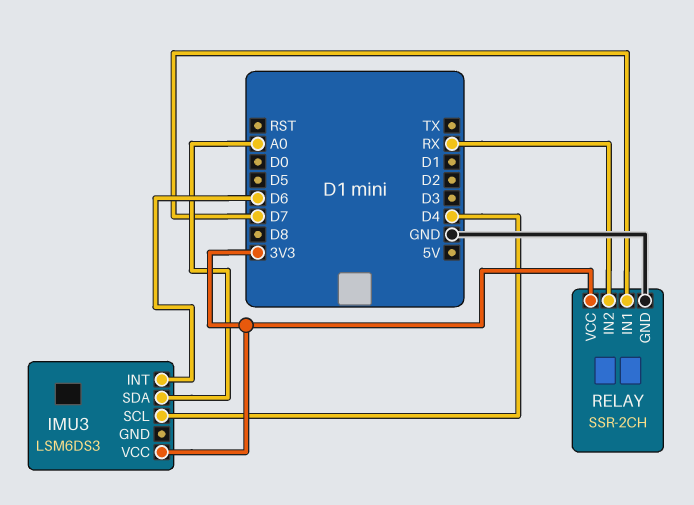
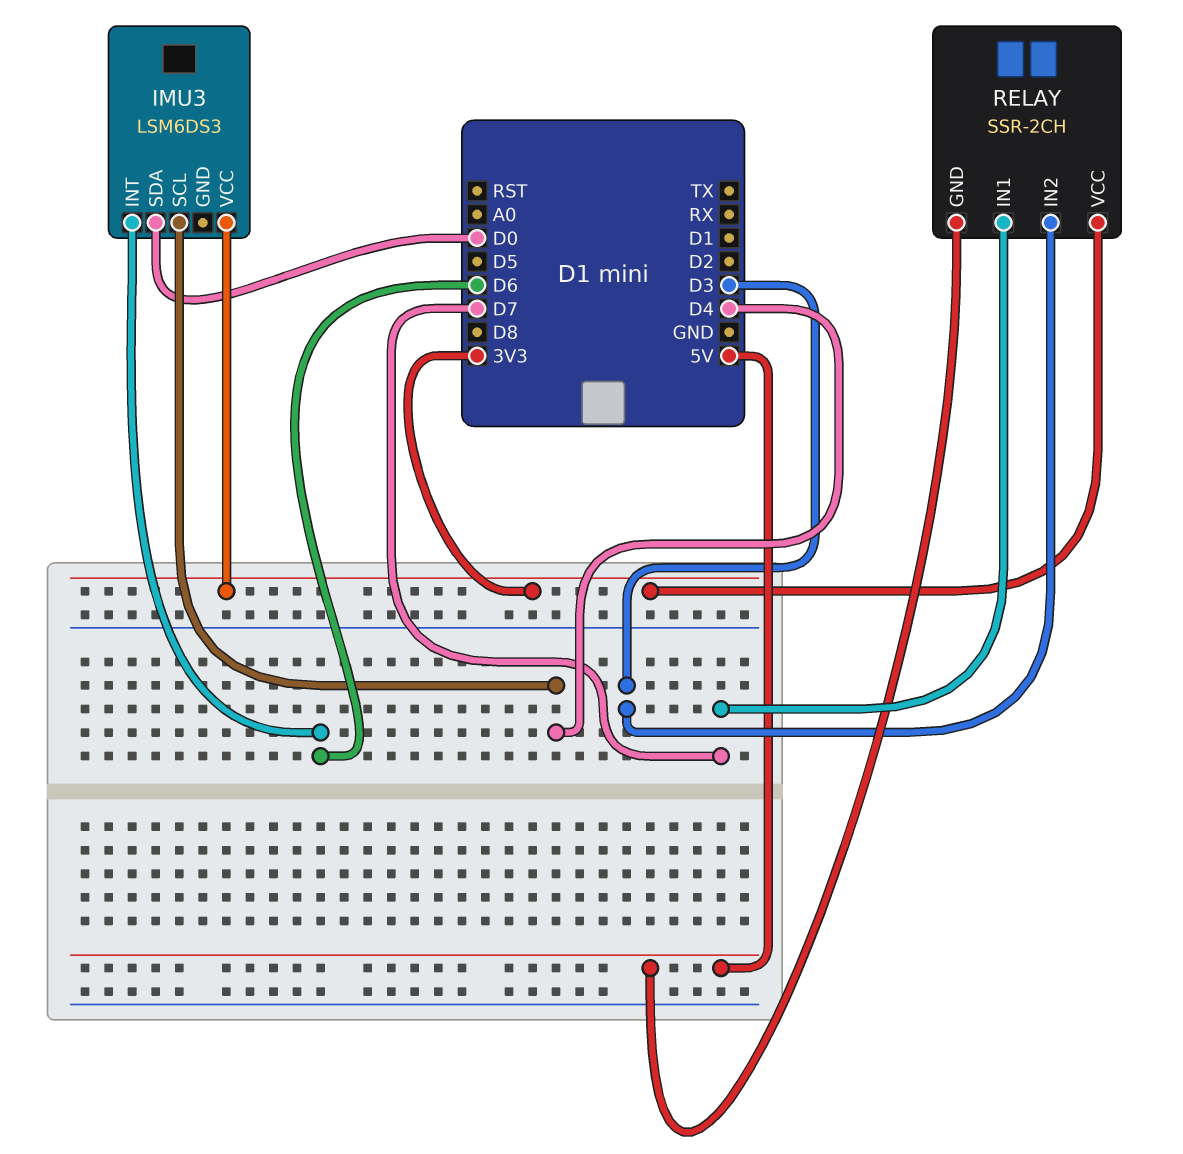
IMU3 pin SDA: A0 -> D0
RELAY pin GND: GND -> 5V
RELAY pin IN2: RX -> D3

